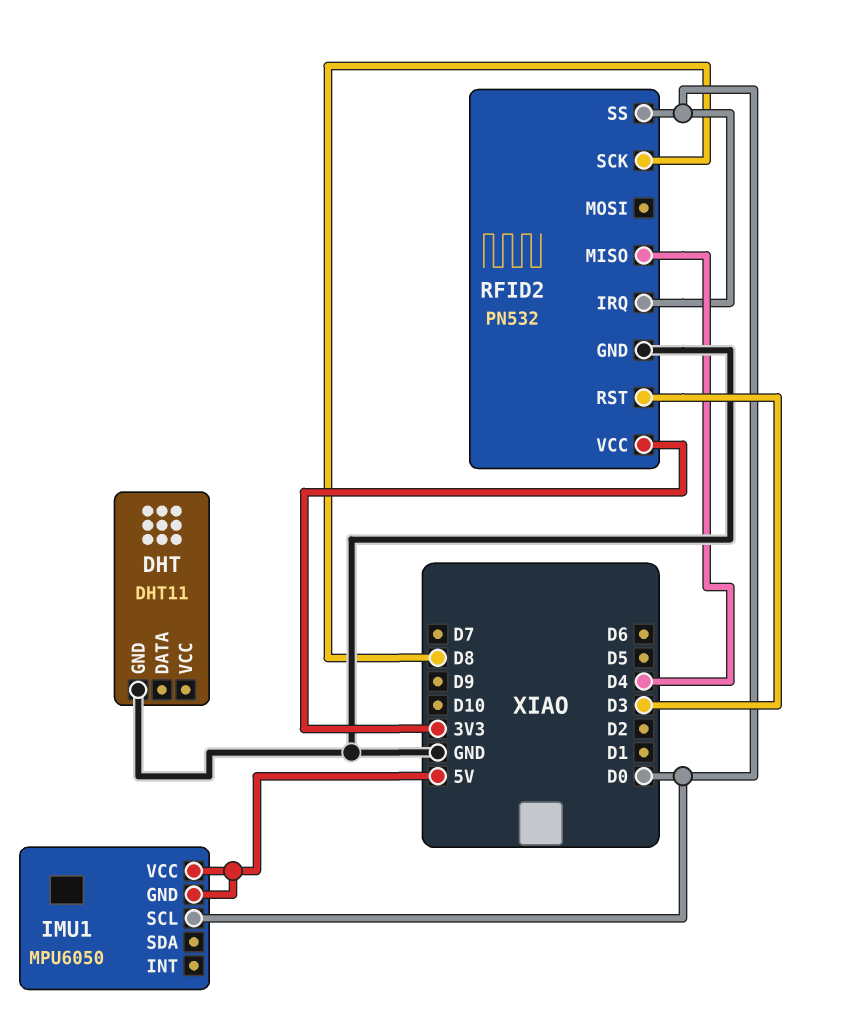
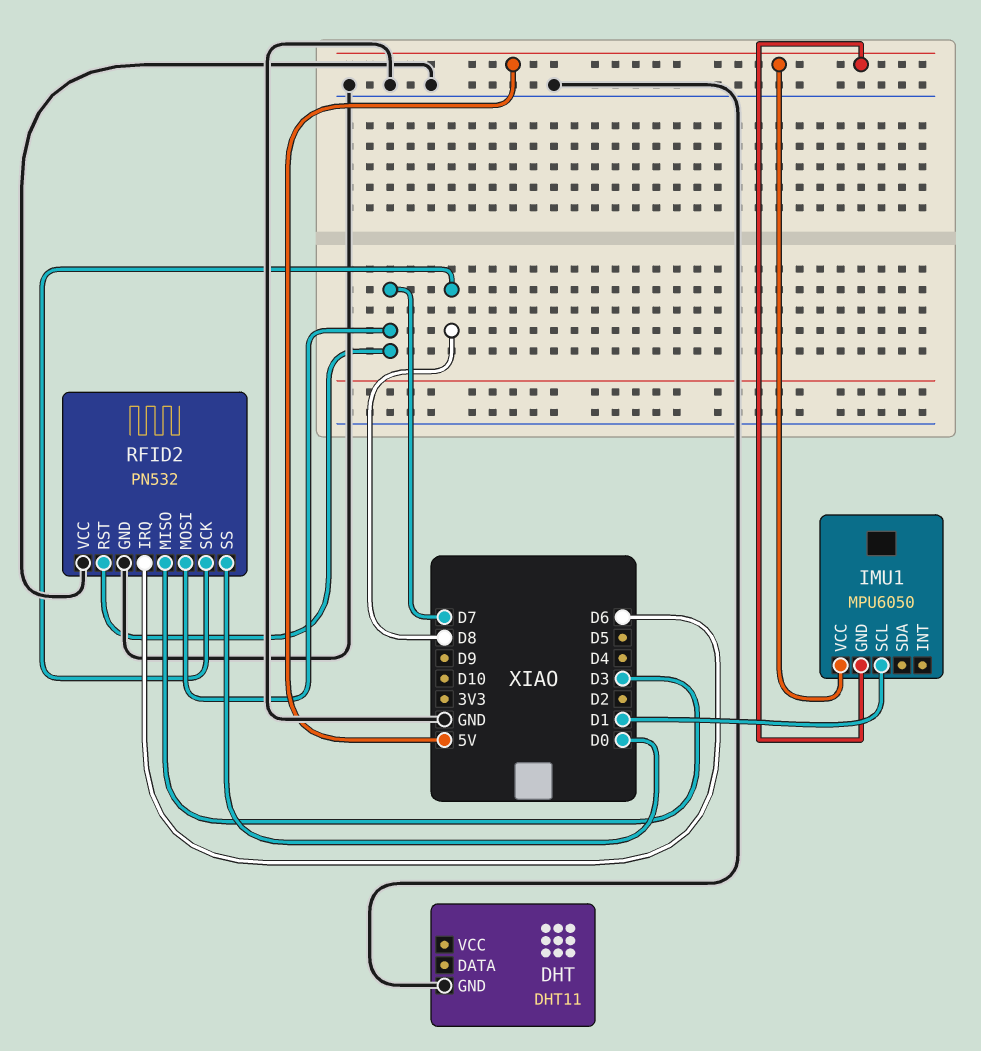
IMU1 pin SCL: D0 -> D1
RFID2 pin IRQ: D0 -> D6
RFID2 pin MISO: D4 -> D3
RFID2 pin MOSI: none -> D7
RFID2 pin RST: D3 -> D7
RFID2 pin VCC: 3V3 -> GND

